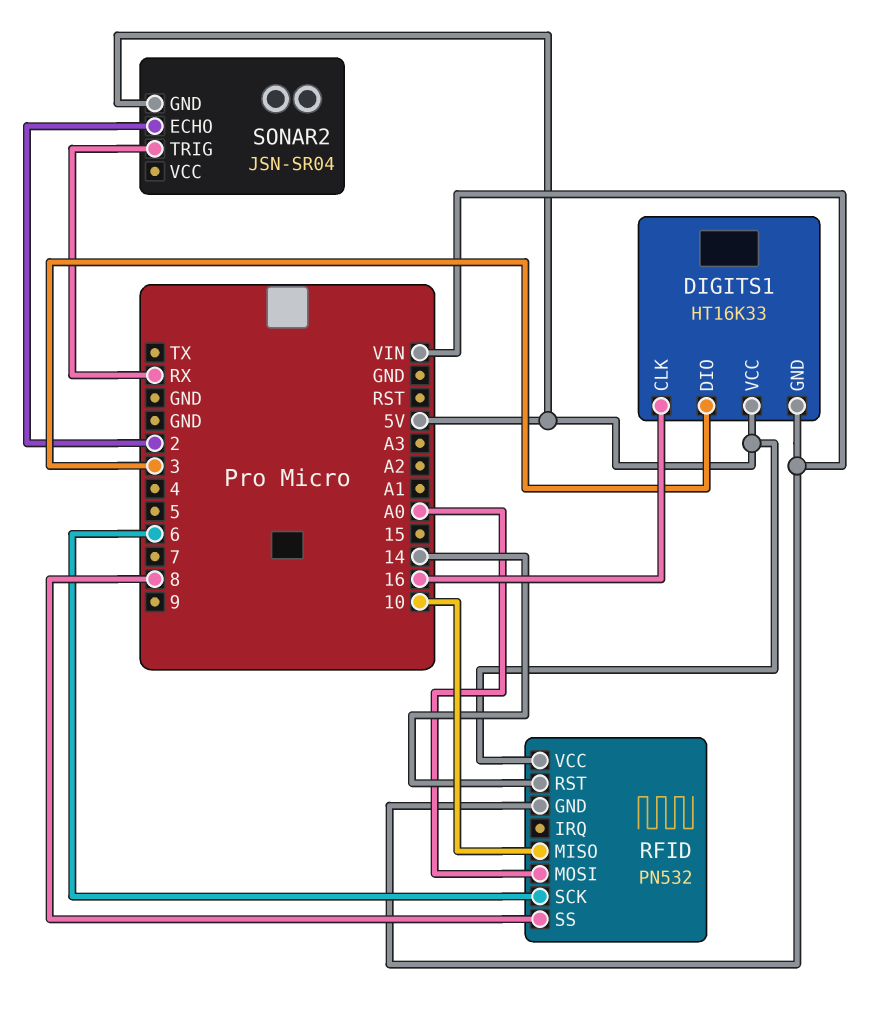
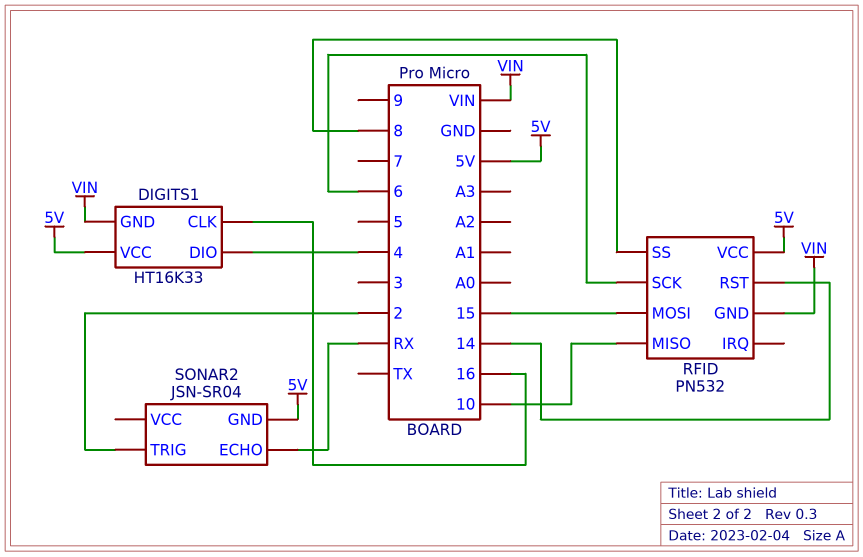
DIGITS1 pin DIO: 3 -> 4
RFID pin MOSI: A0 -> 15
SONAR2 pin ECHO: 2 -> RX
SONAR2 pin TRIG: RX -> 2

